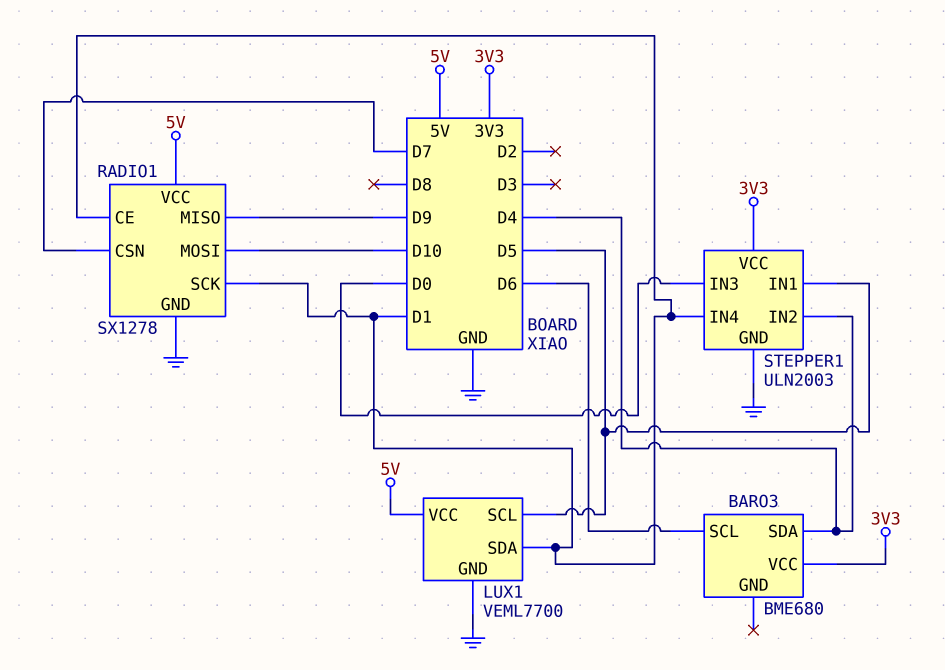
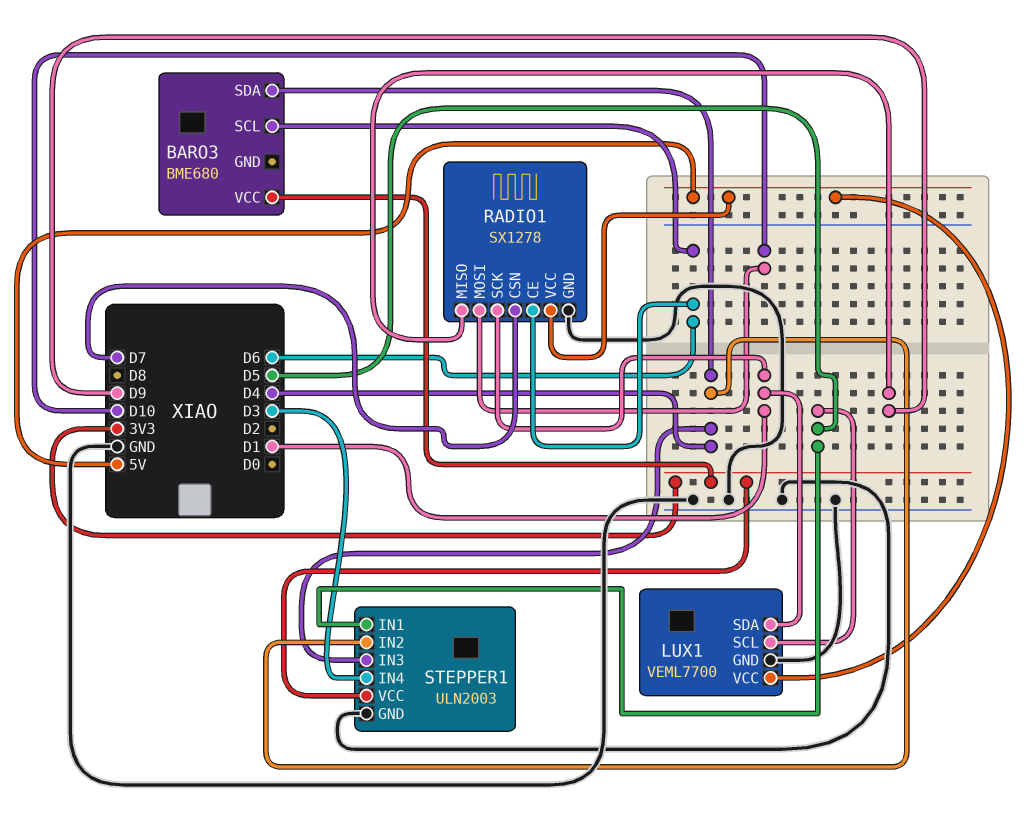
RADIO1 pin CE: D1 -> D6
STEPPER1 pin IN3: D0 -> D4
STEPPER1 pin IN4: D1 -> D3

